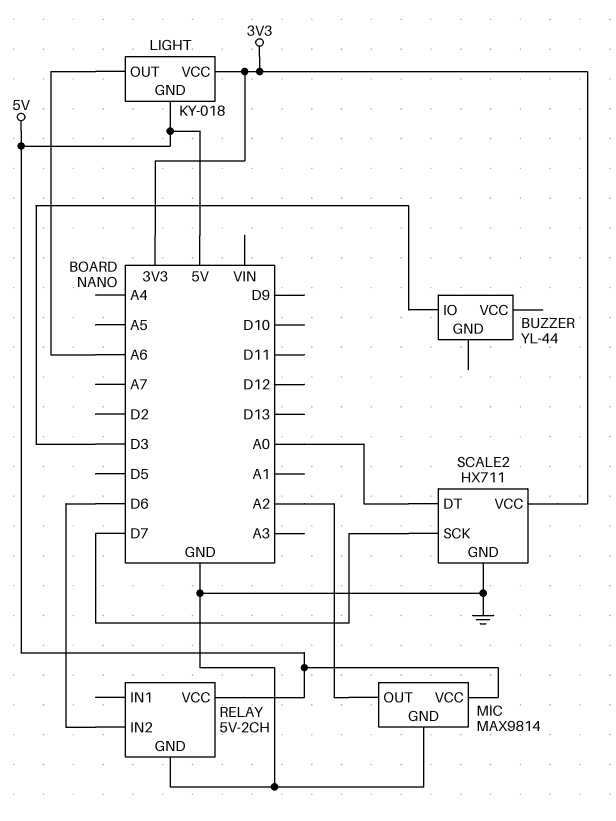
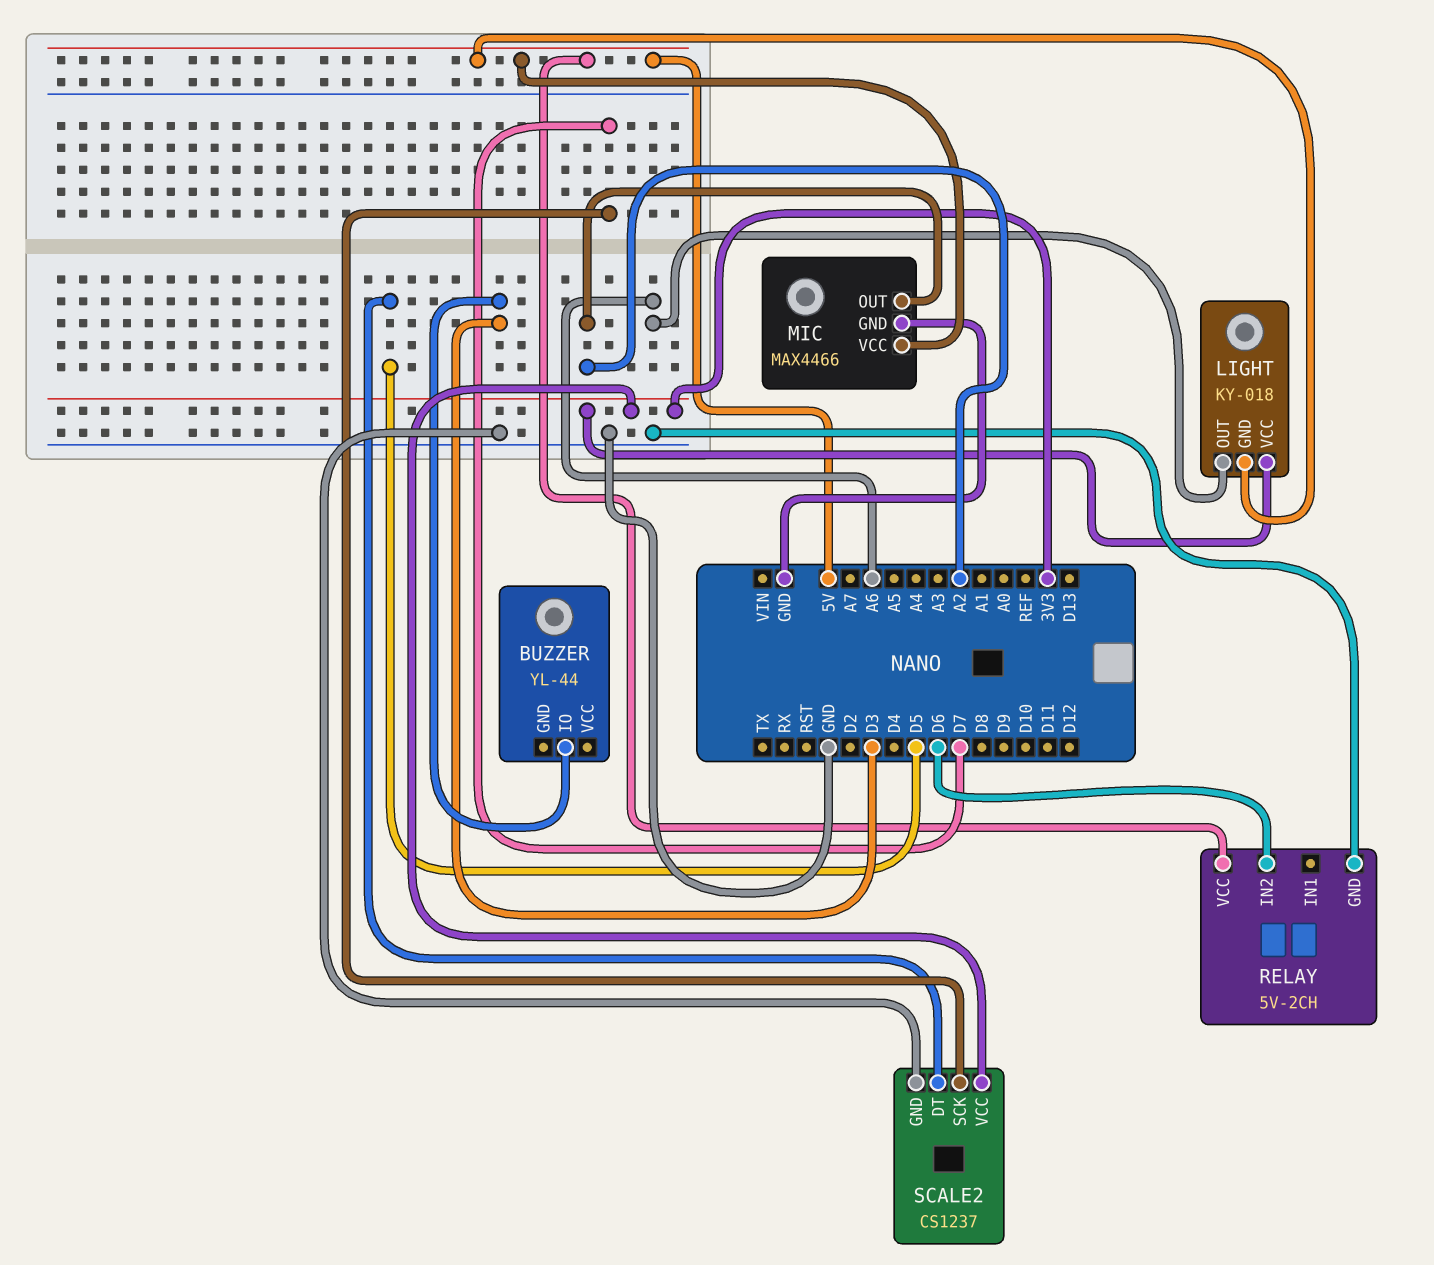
MIC: MAX9814 -> MAX4466
SCALE2: HX711 -> CS1237
SCALE2 pin DT: A0 -> D5

